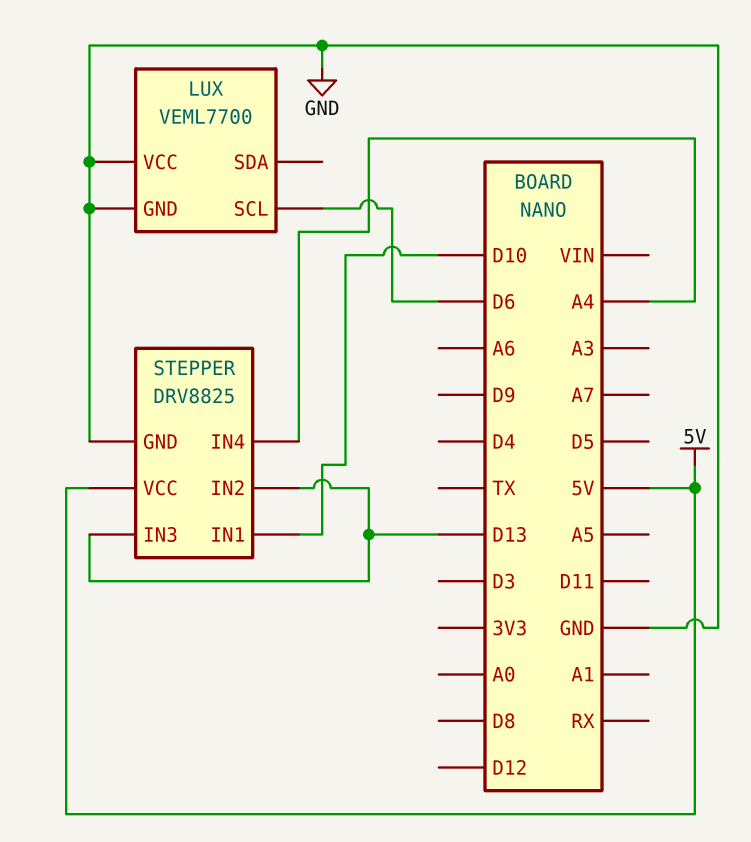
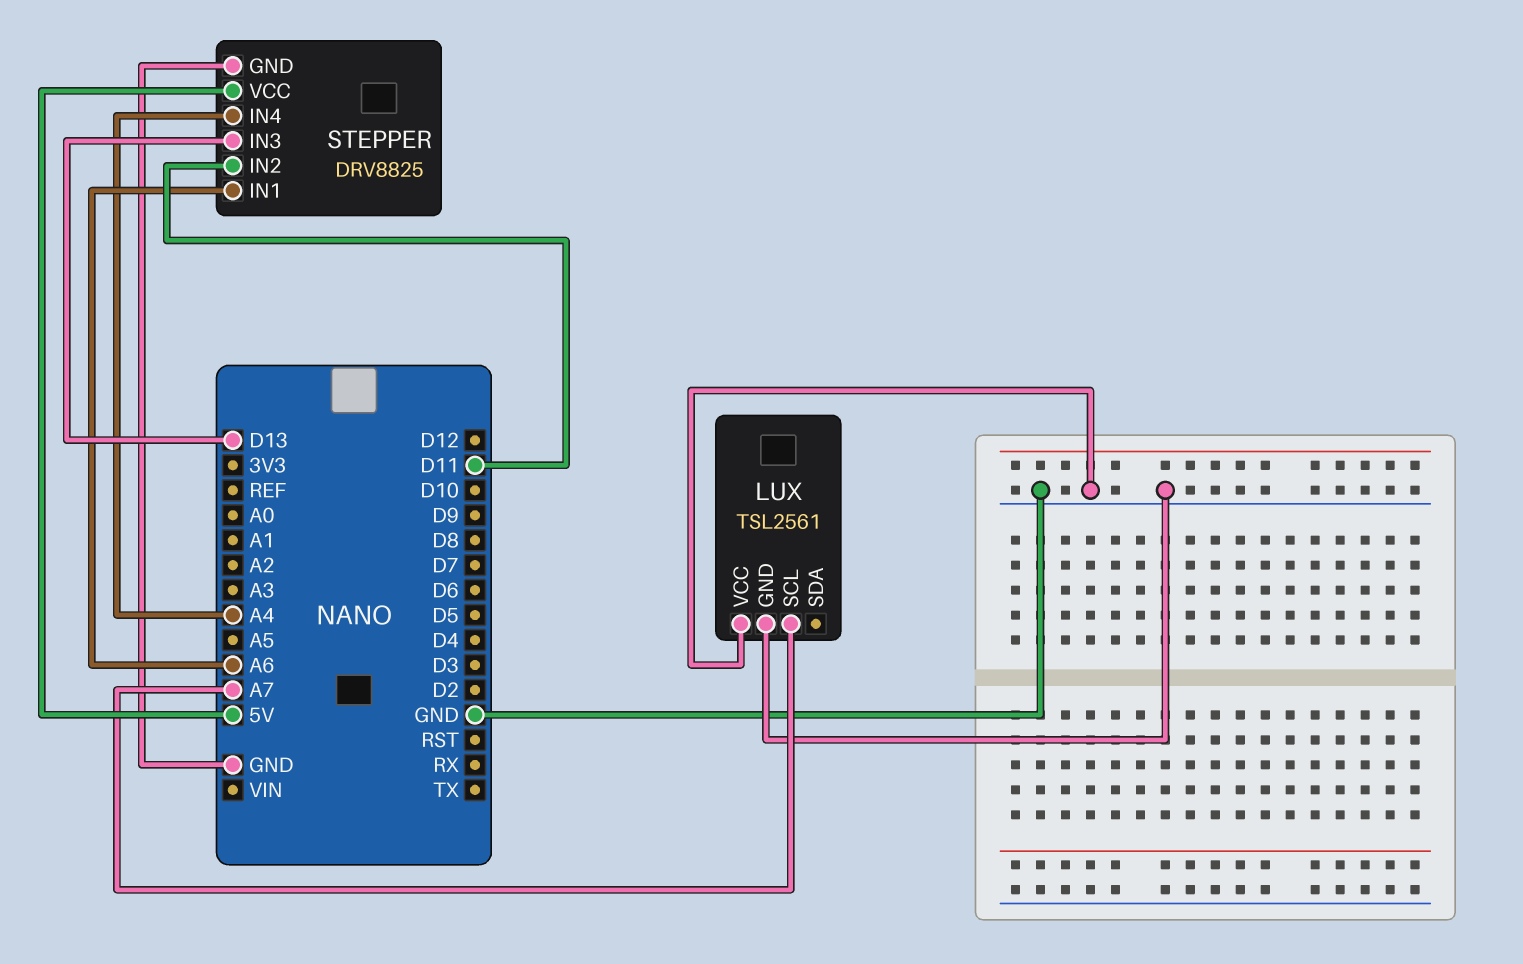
LUX: VEML7700 -> TSL2561
LUX pin SCL: D6 -> A7
STEPPER pin IN1: D10 -> A6
STEPPER pin IN2: D13 -> D11

